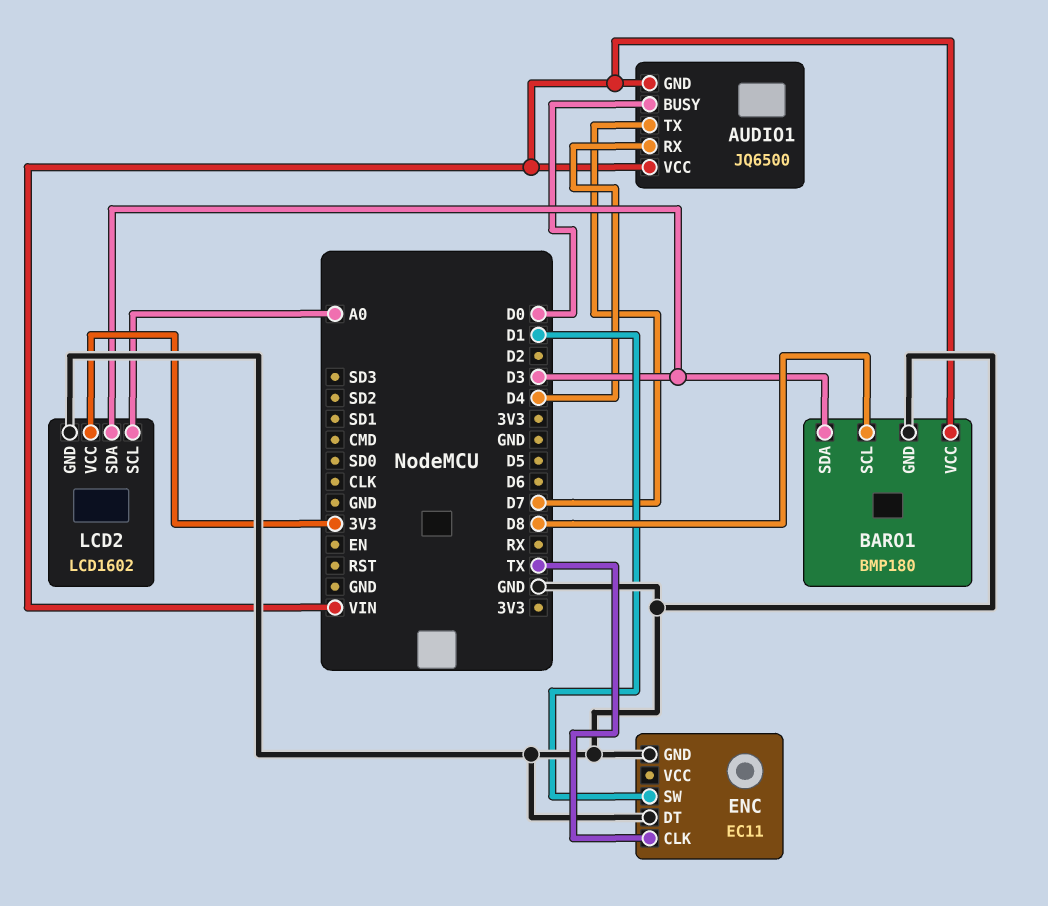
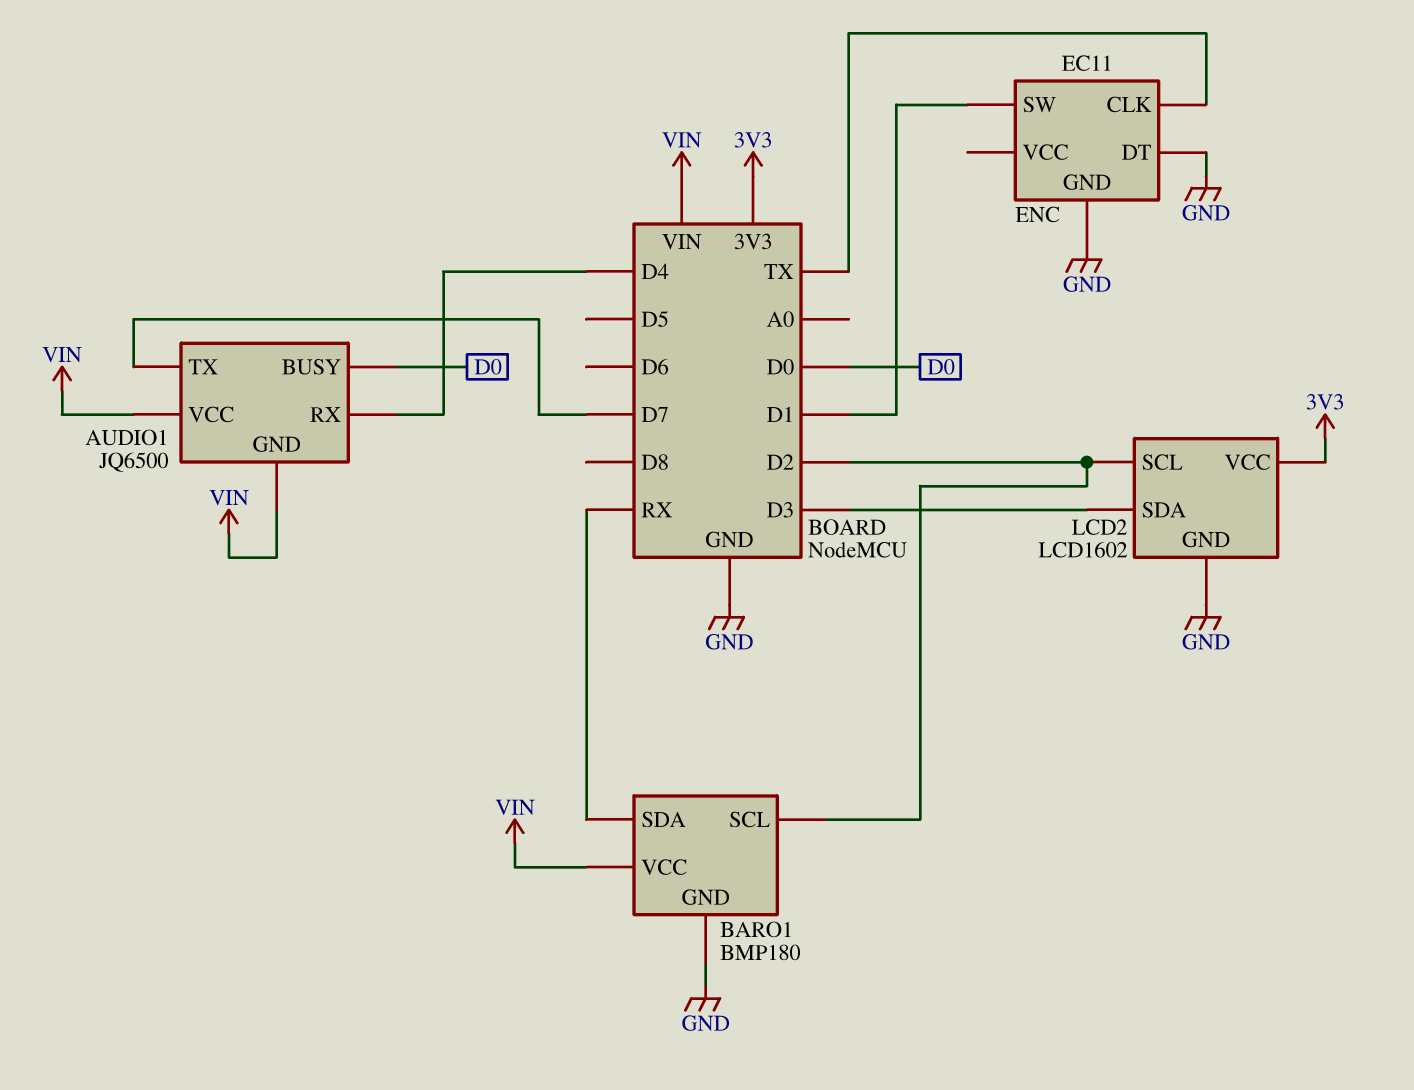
BARO1 pin SCL: D8 -> D2
BARO1 pin SDA: D3 -> RX
LCD2 pin SCL: A0 -> D2

